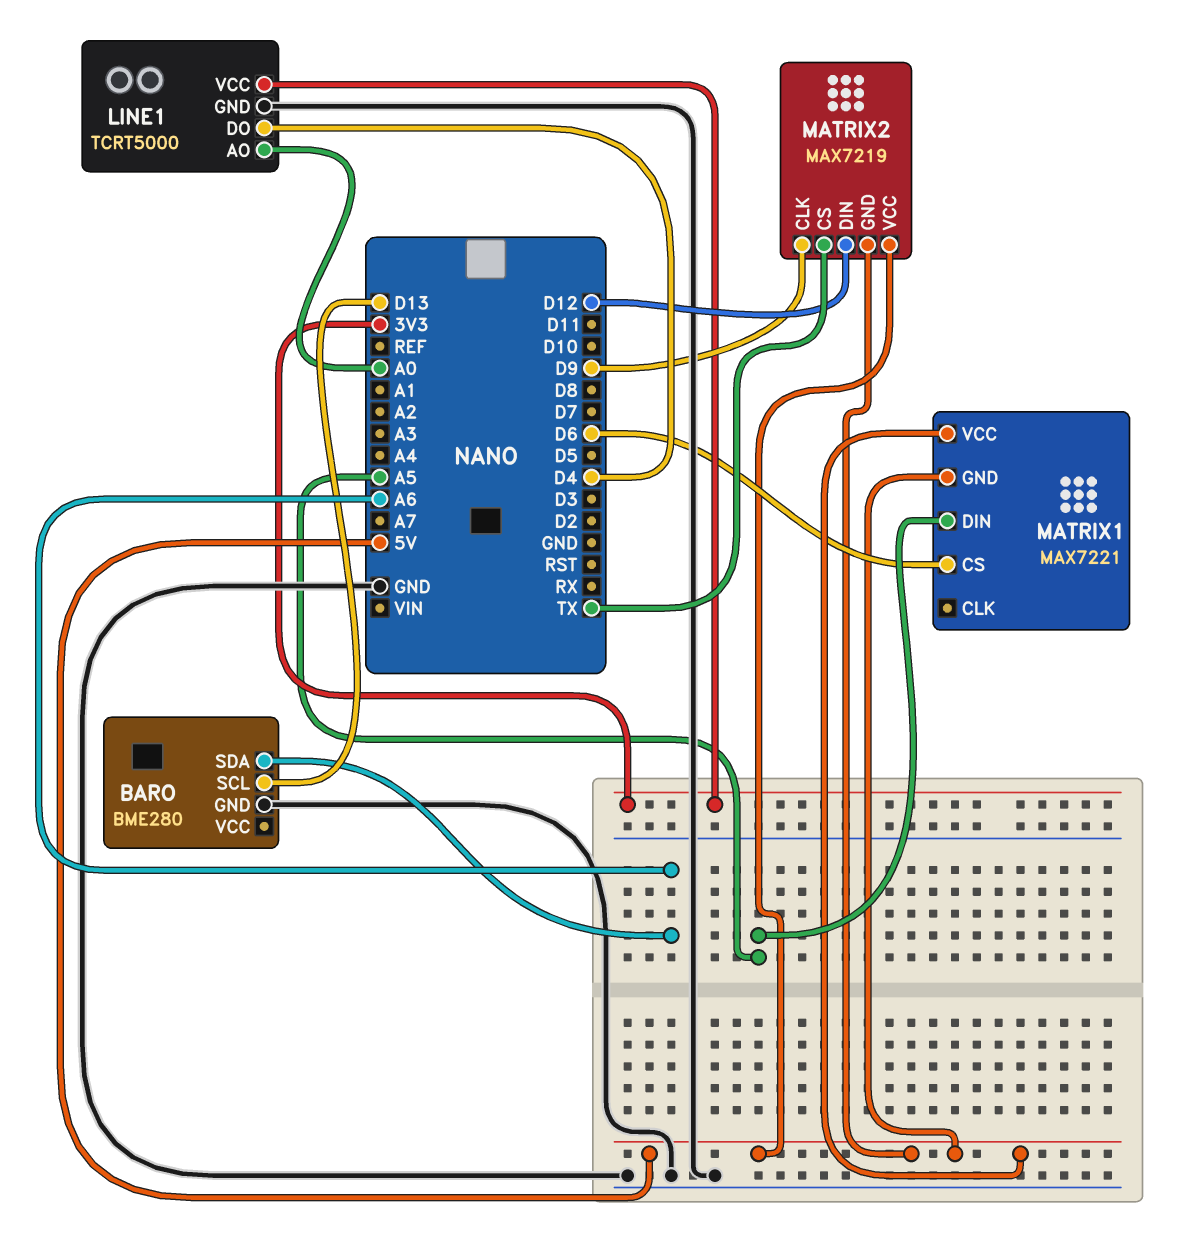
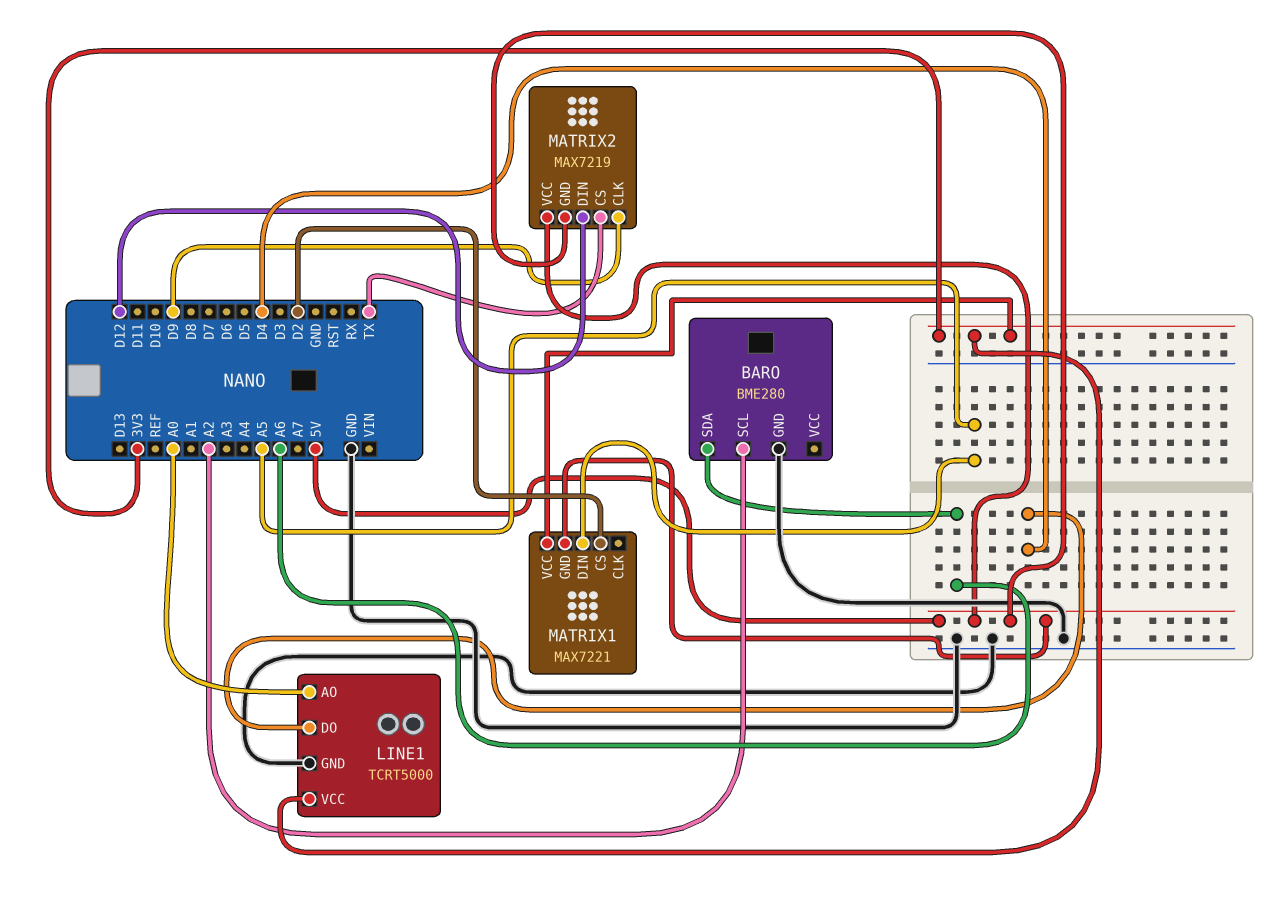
BARO pin SCL: D13 -> A2
MATRIX1 pin CS: D6 -> D2
MATRIX1 pin VCC: 5V -> 3V3

